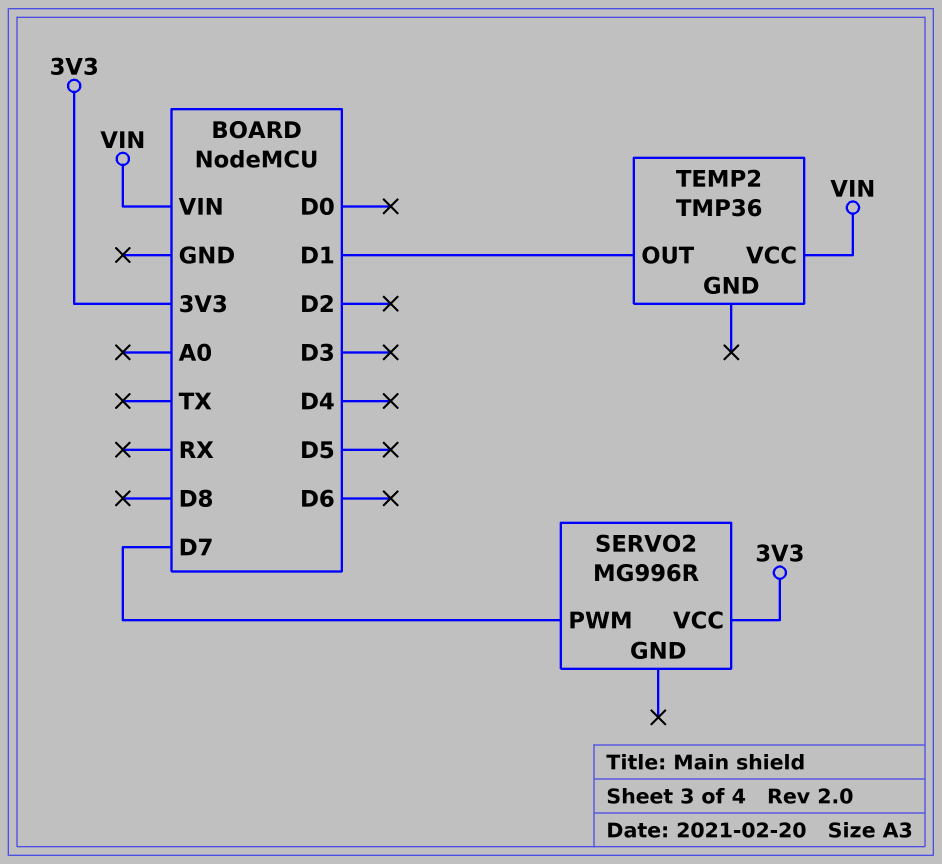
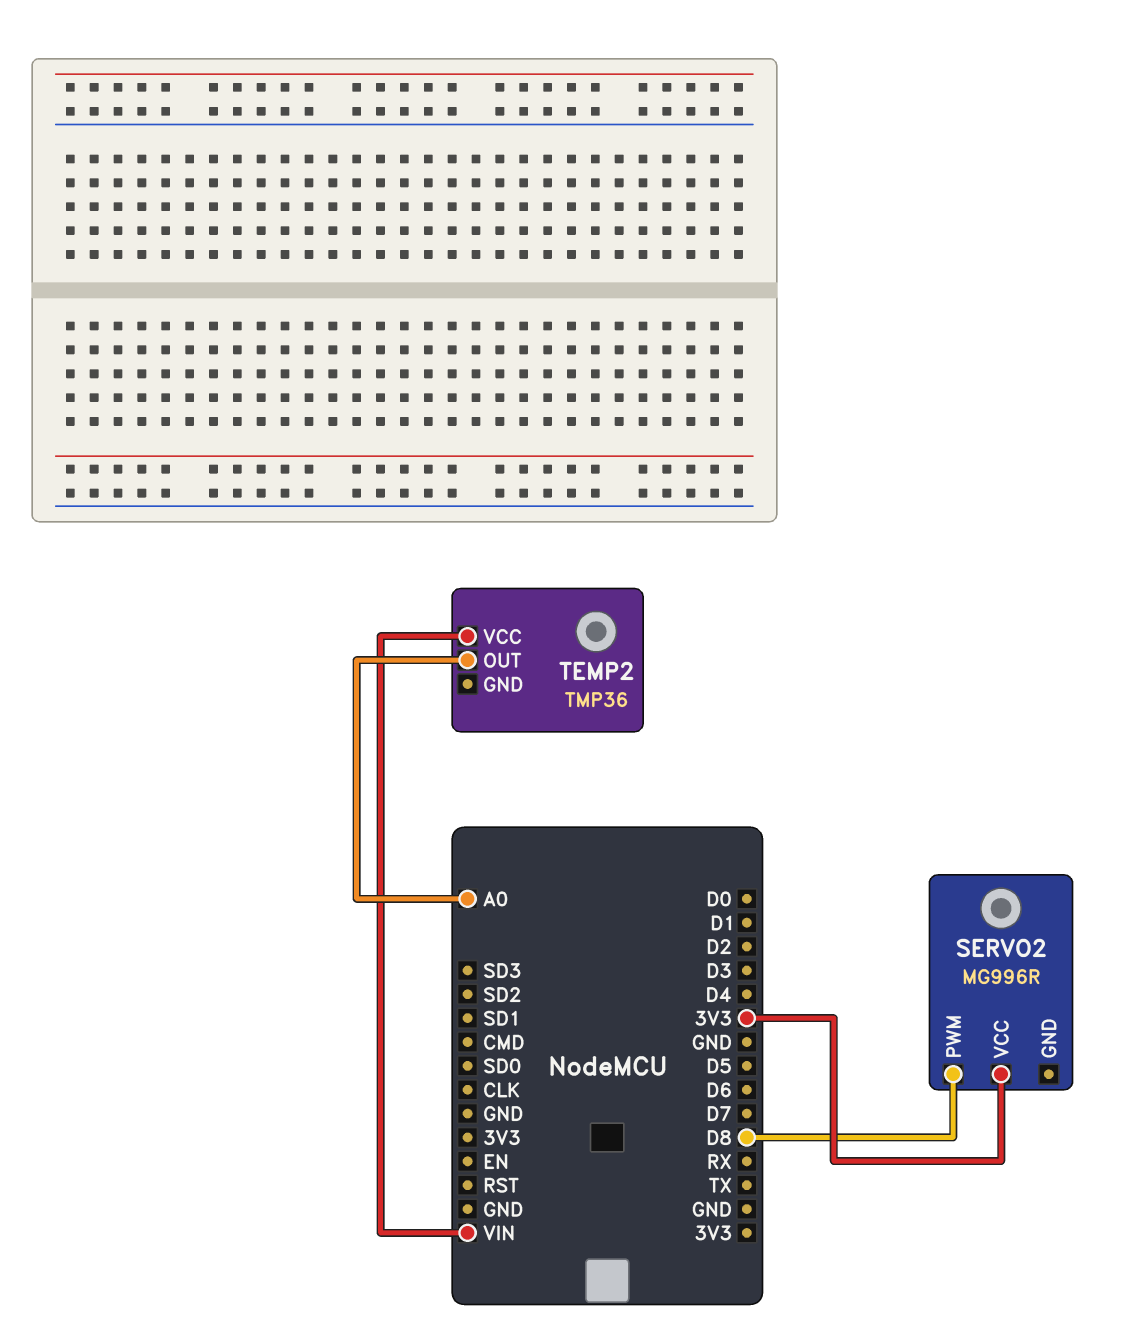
SERVO2 pin PWM: D7 -> D8
TEMP2 pin OUT: D1 -> A0

